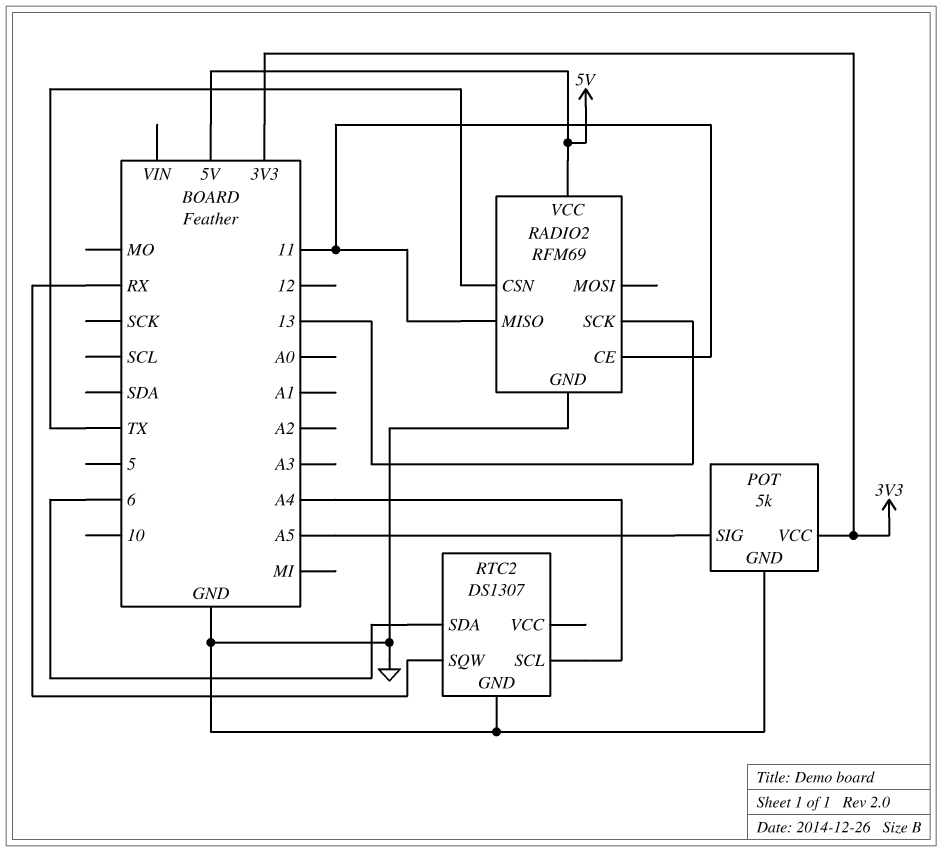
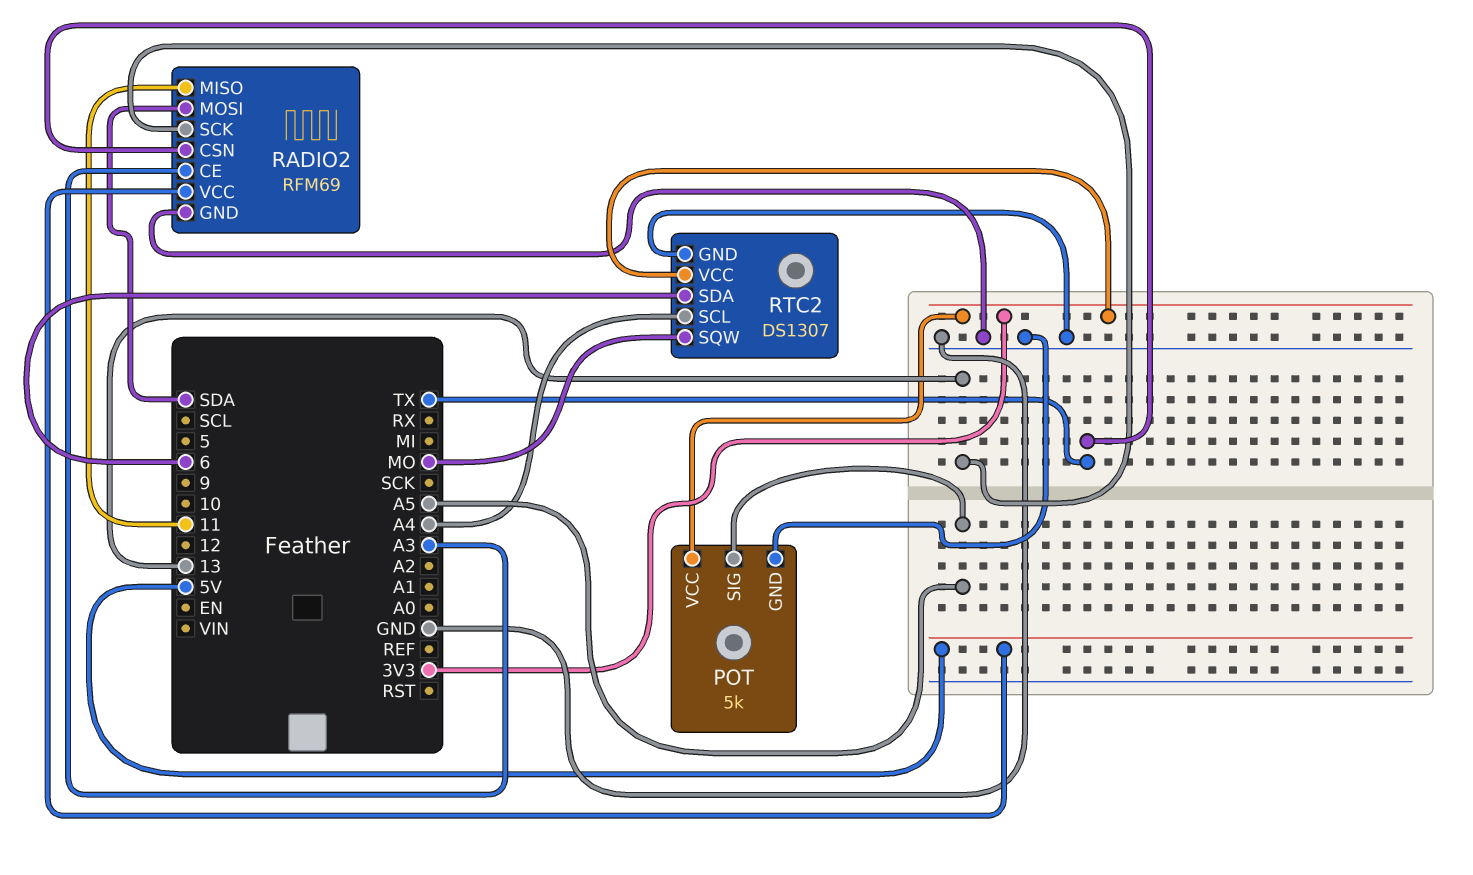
RADIO2 pin CE: 11 -> A3
RADIO2 pin MOSI: none -> SDA
RTC2 pin SQW: RX -> MO
RTC2 pin VCC: none -> 3V3

